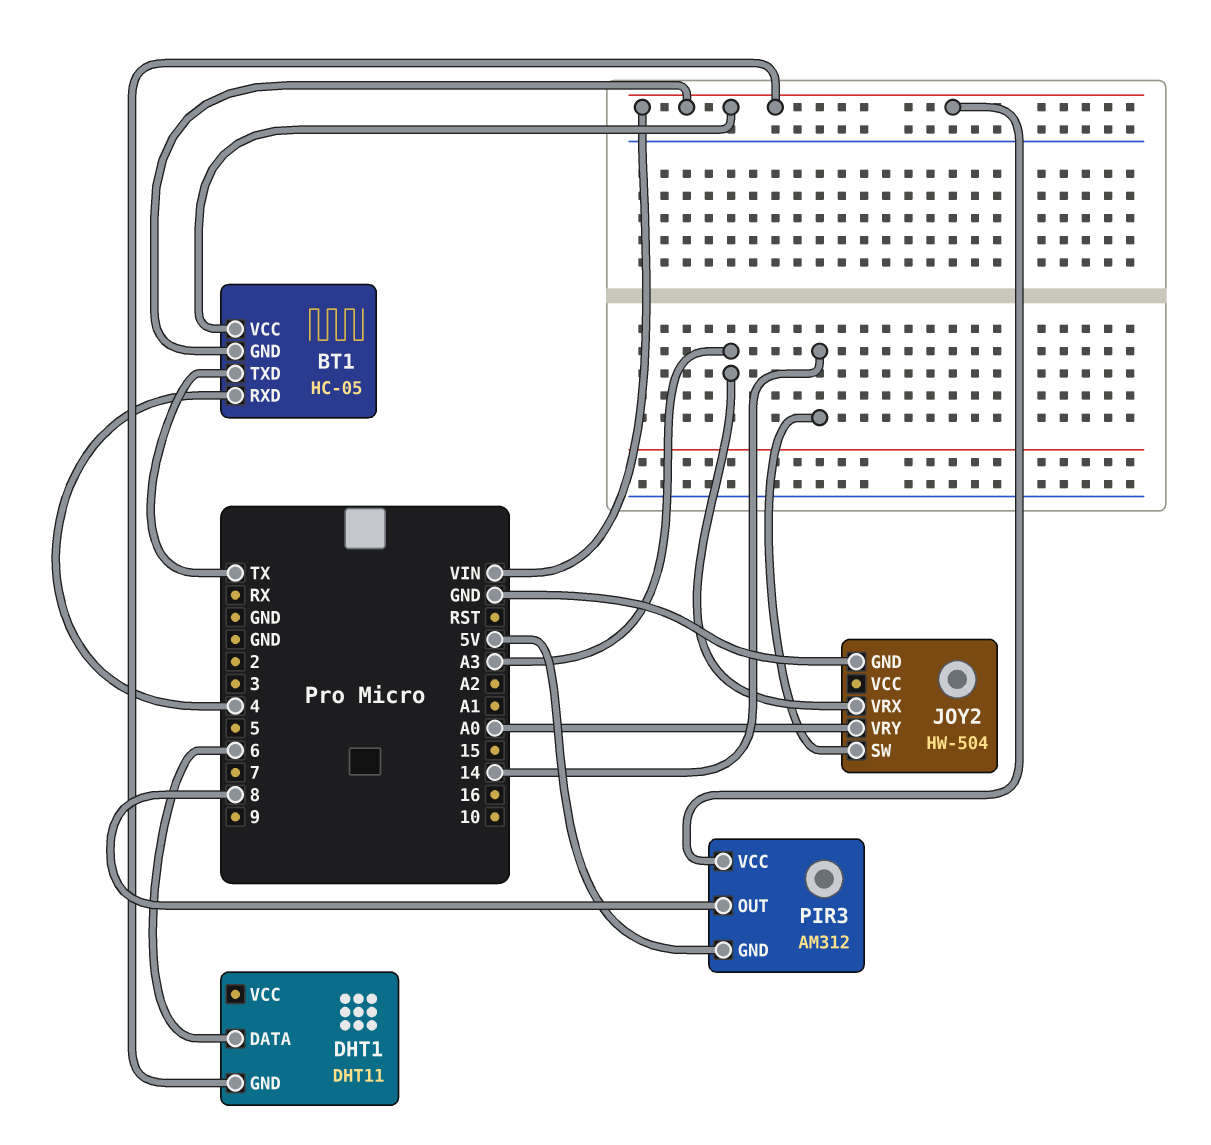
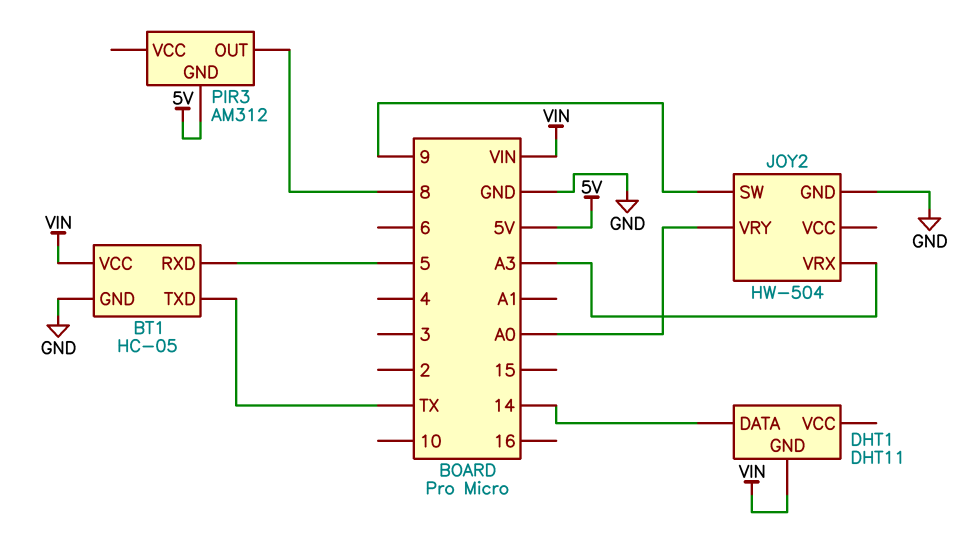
BT1 pin GND: VIN -> GND
BT1 pin RXD: 4 -> 5
DHT1 pin DATA: 6 -> 14
JOY2 pin SW: 14 -> 9
PIR3 pin VCC: VIN -> none

